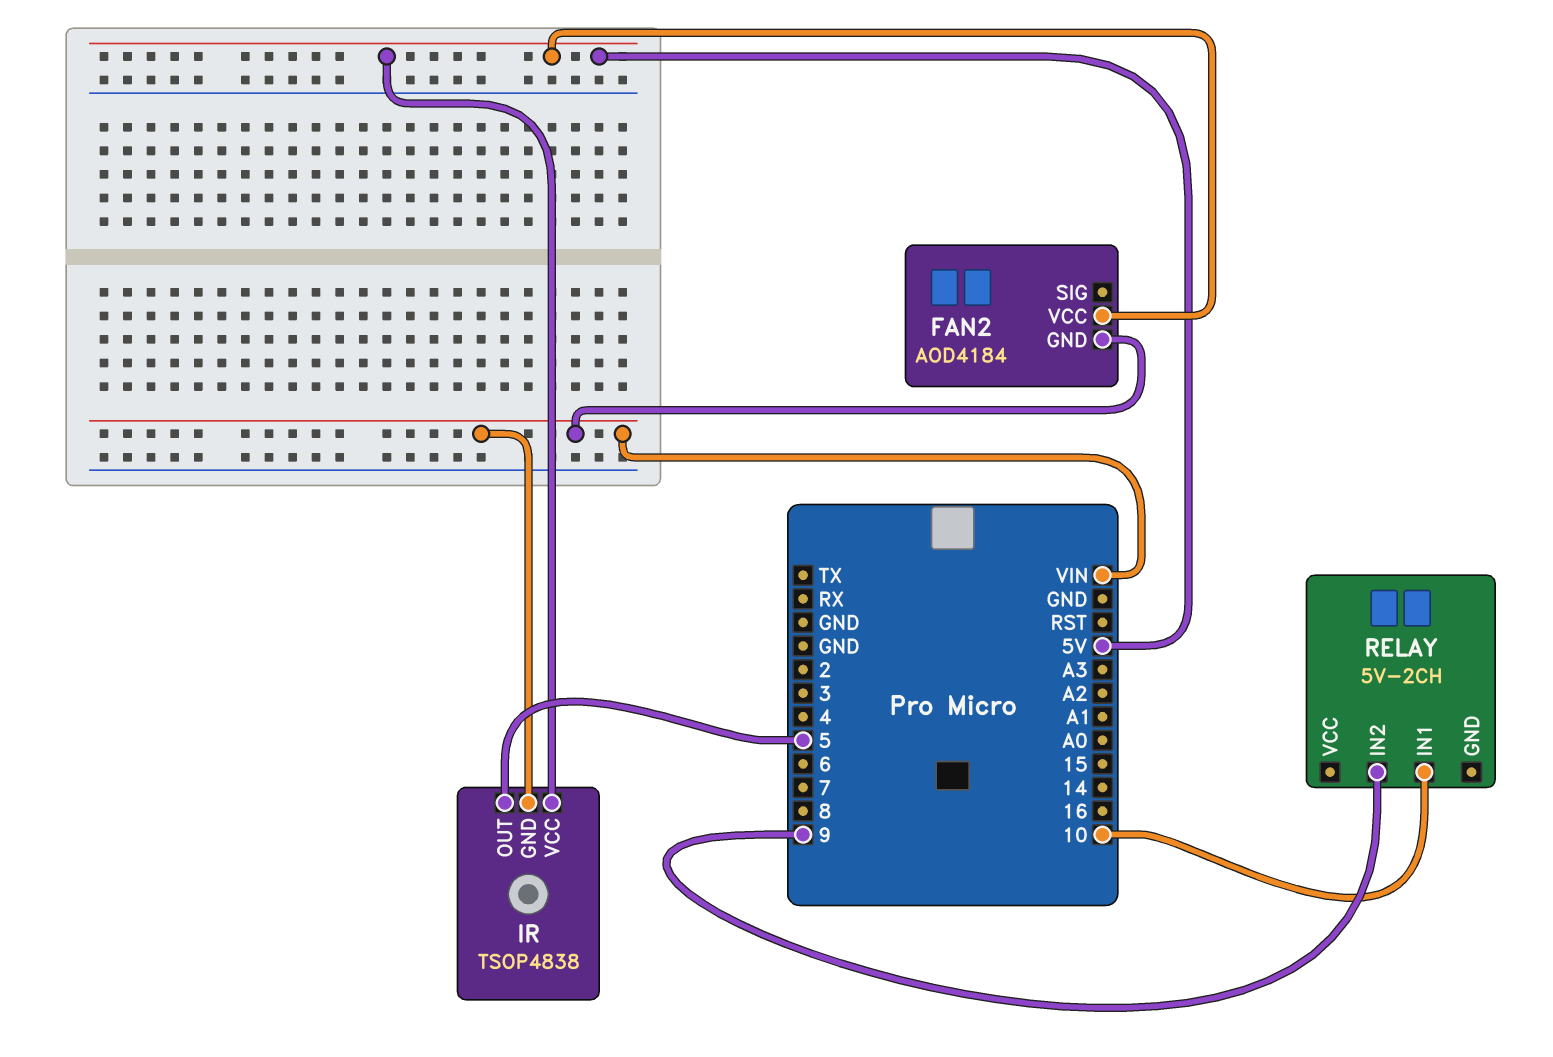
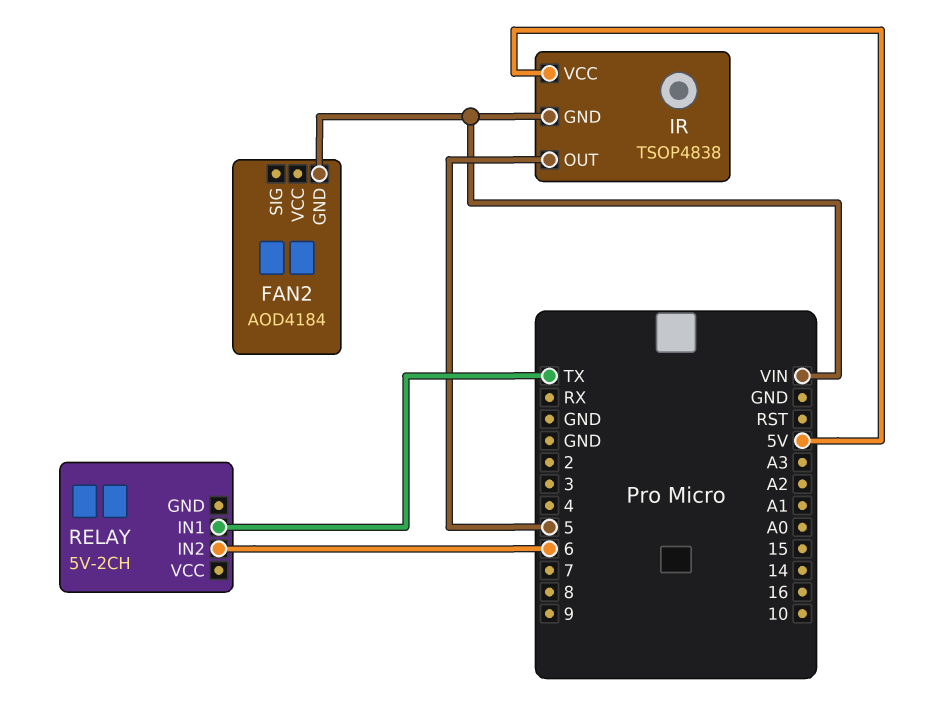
FAN2 pin VCC: 5V -> none
RELAY pin IN1: 10 -> TX
RELAY pin IN2: 9 -> 6

